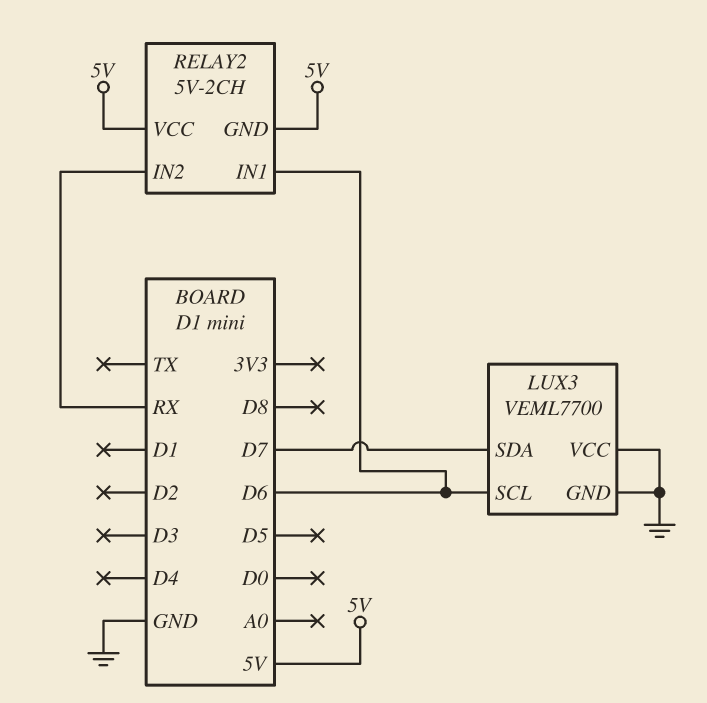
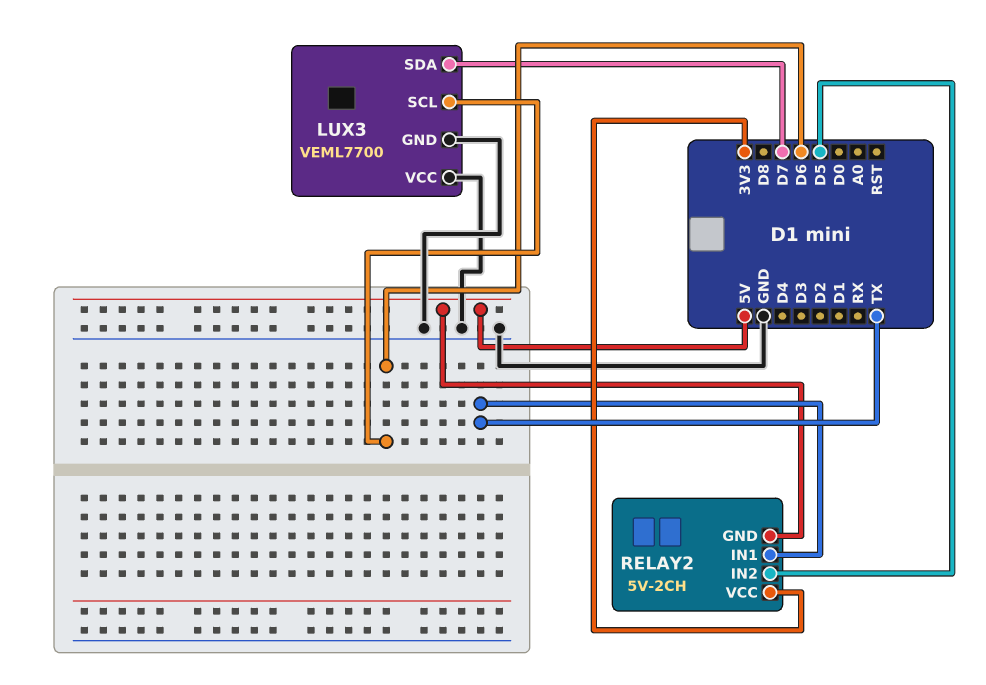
RELAY2 pin IN1: D6 -> TX
RELAY2 pin IN2: RX -> D5
RELAY2 pin VCC: 5V -> 3V3

